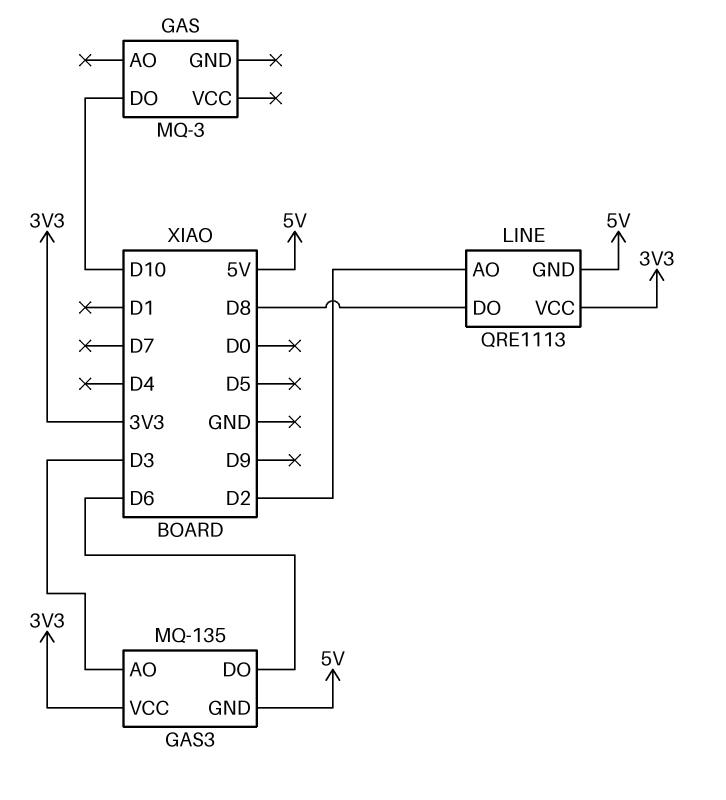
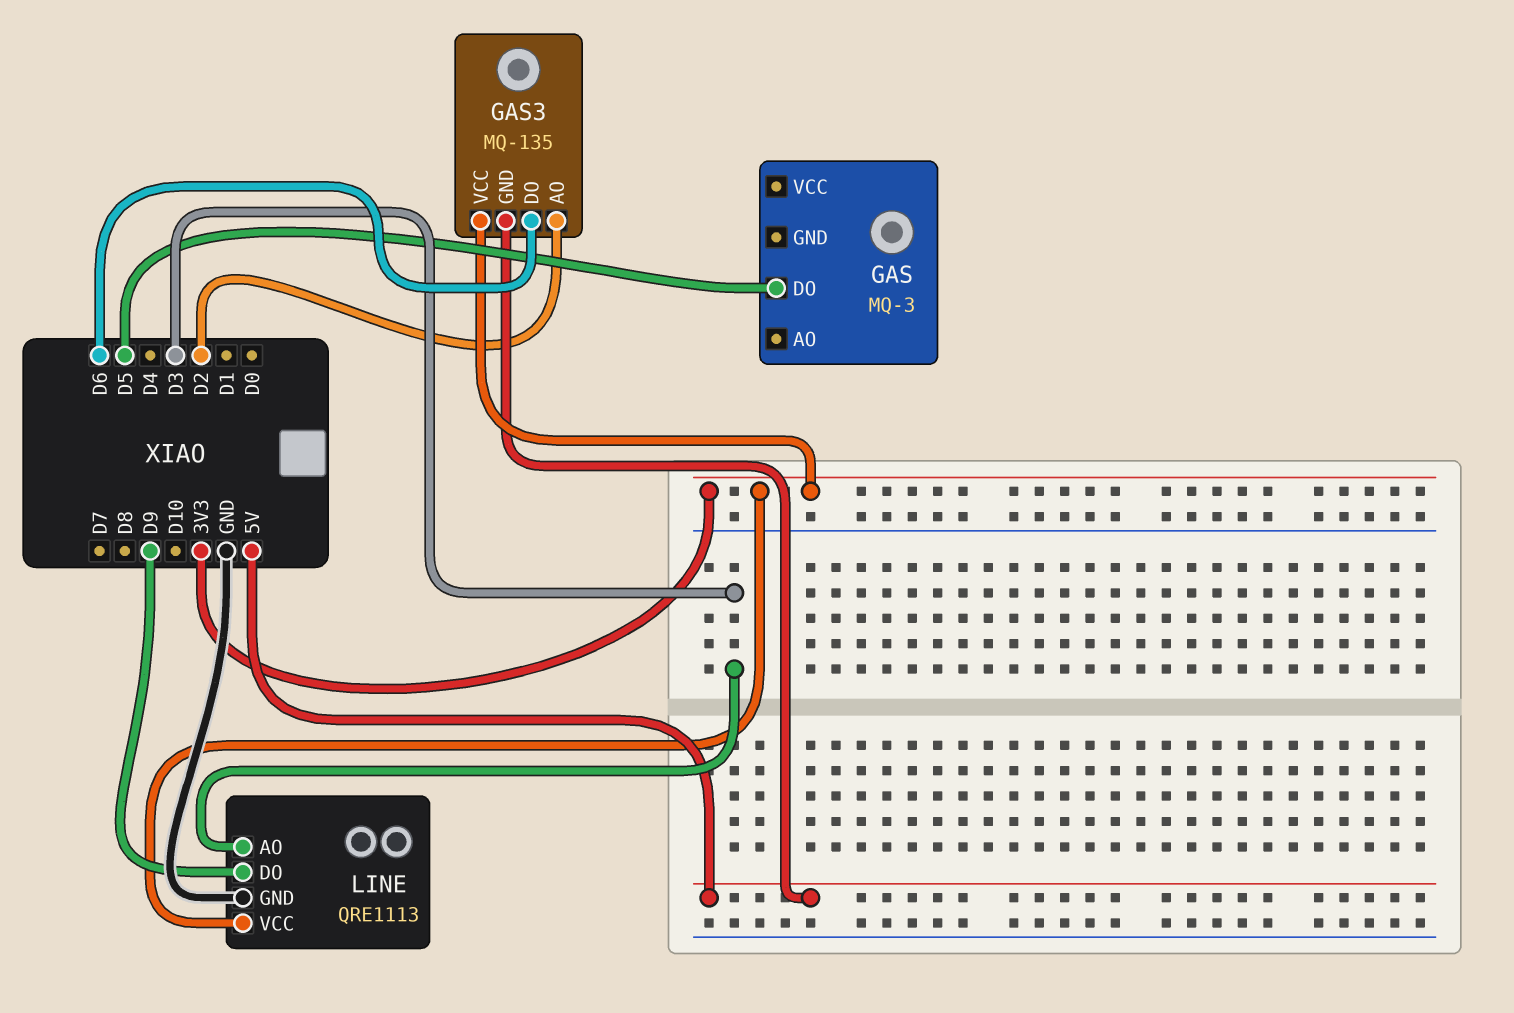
GAS pin DO: D10 -> D5
GAS3 pin AO: D3 -> D2
LINE pin AO: D2 -> D3
LINE pin DO: D8 -> D9
LINE pin GND: 5V -> GND

